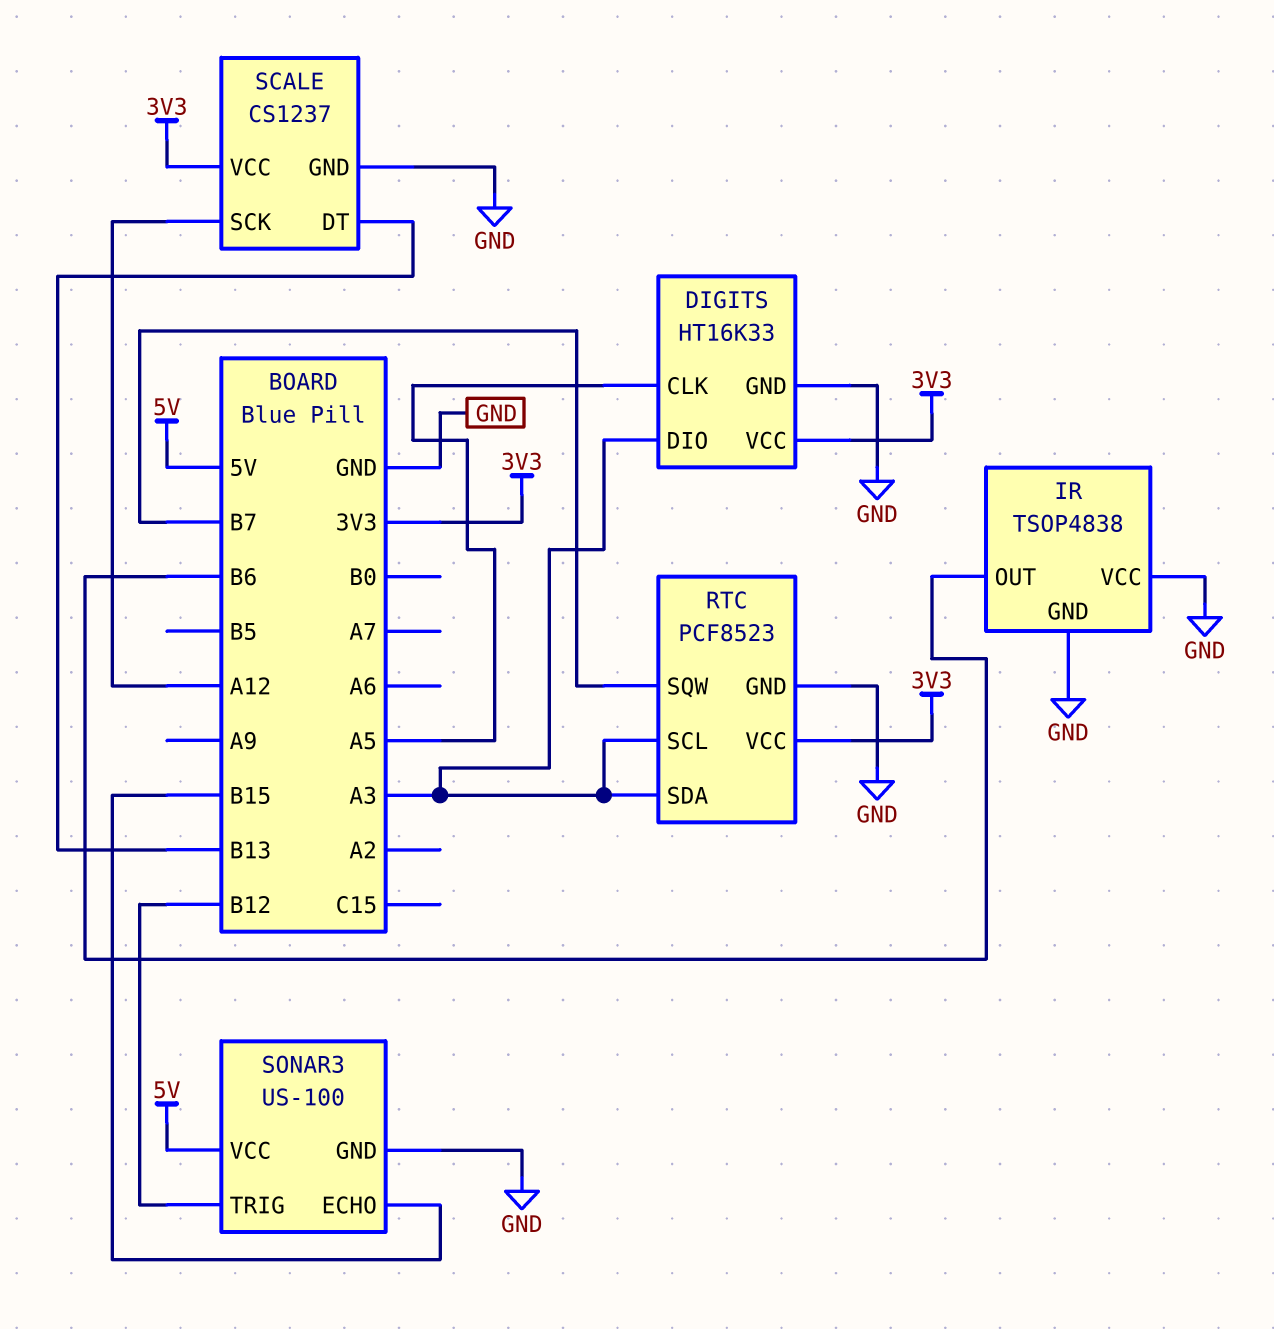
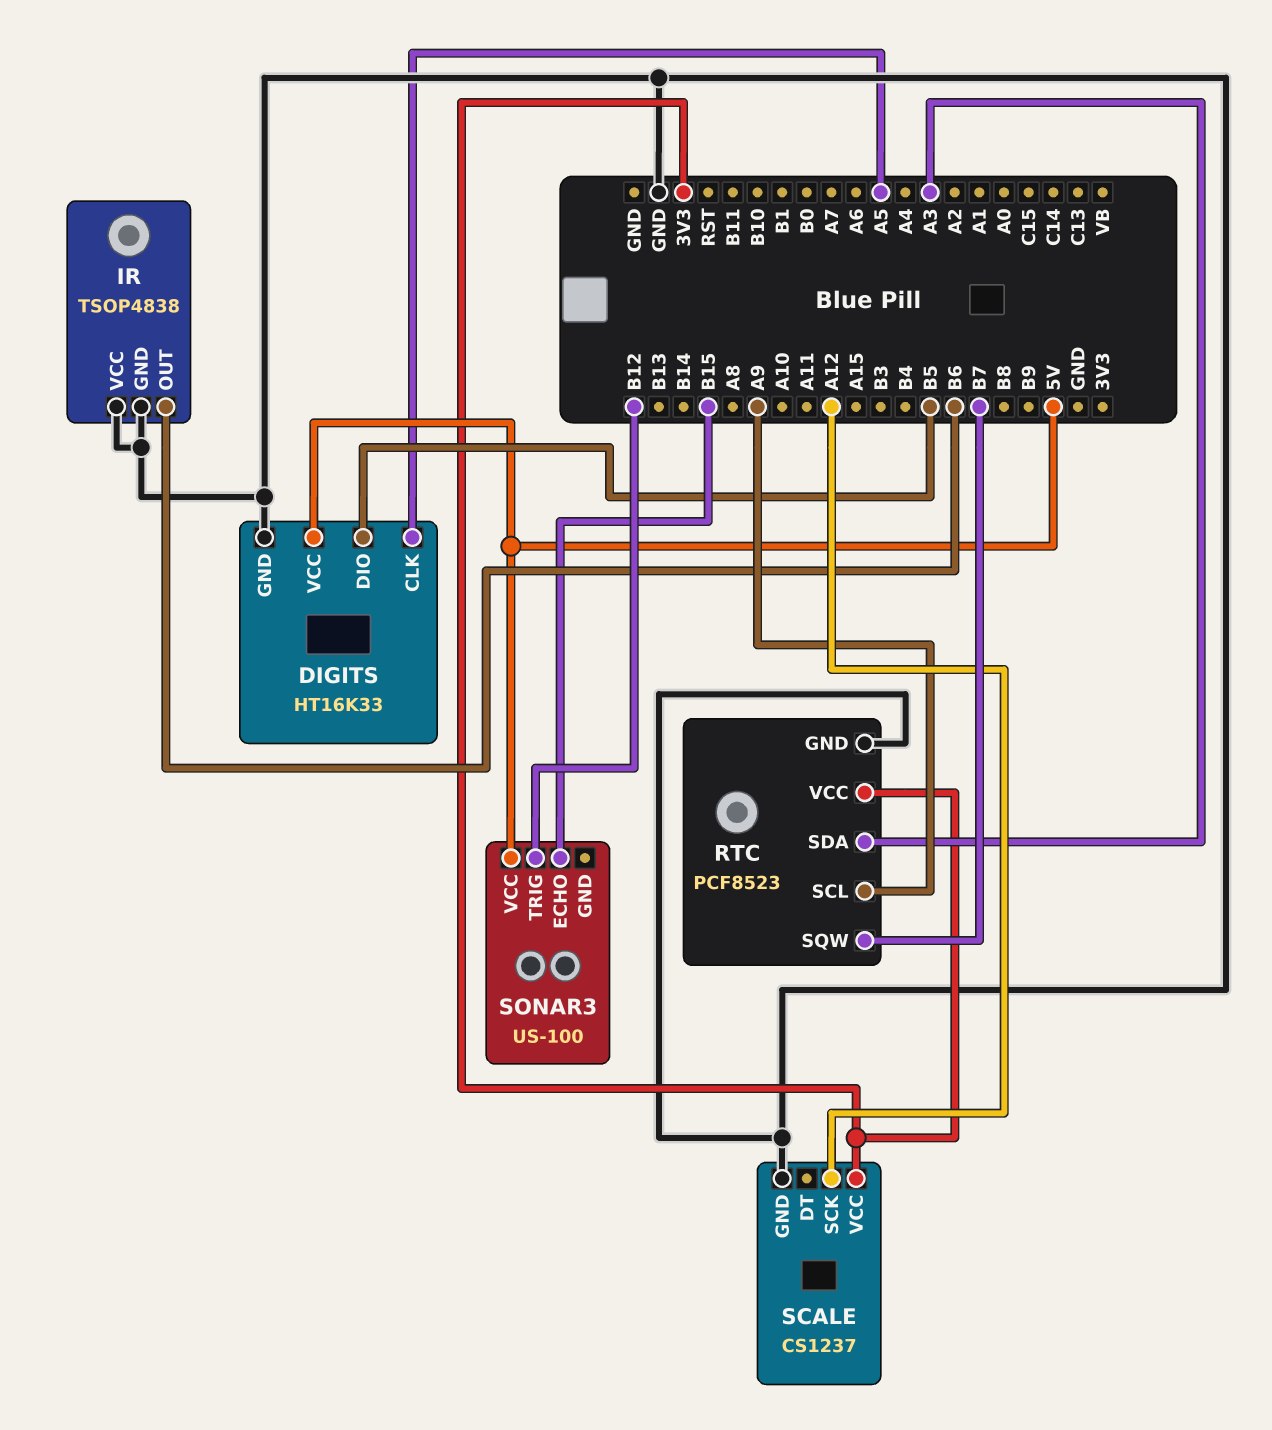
DIGITS pin DIO: A3 -> B5
DIGITS pin VCC: 3V3 -> 5V
RTC pin SCL: A3 -> A9
SCALE pin DT: B13 -> none
SONAR3 pin GND: GND -> none

